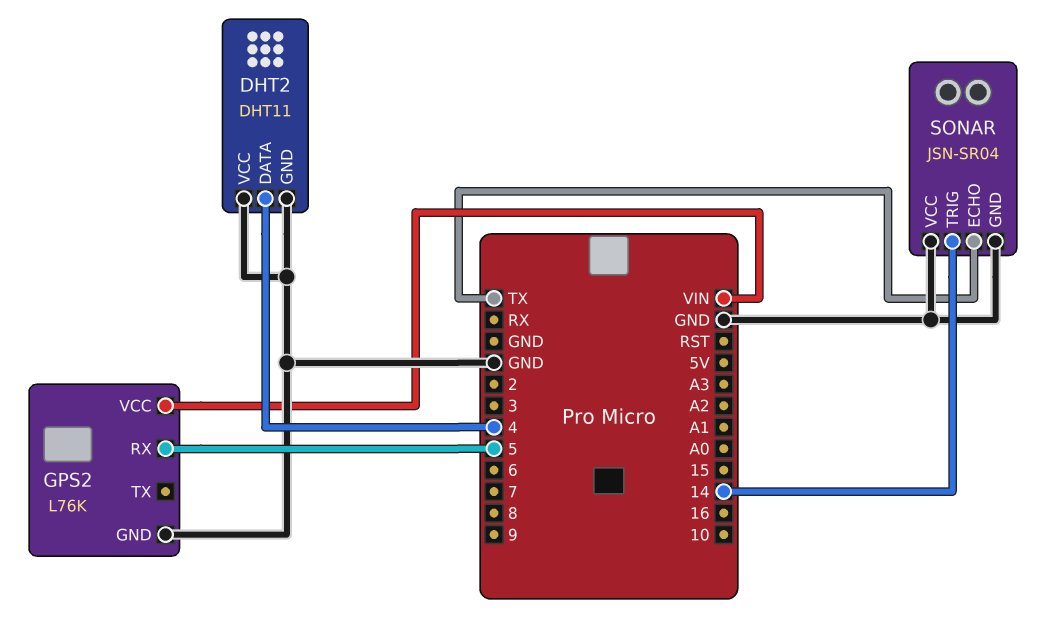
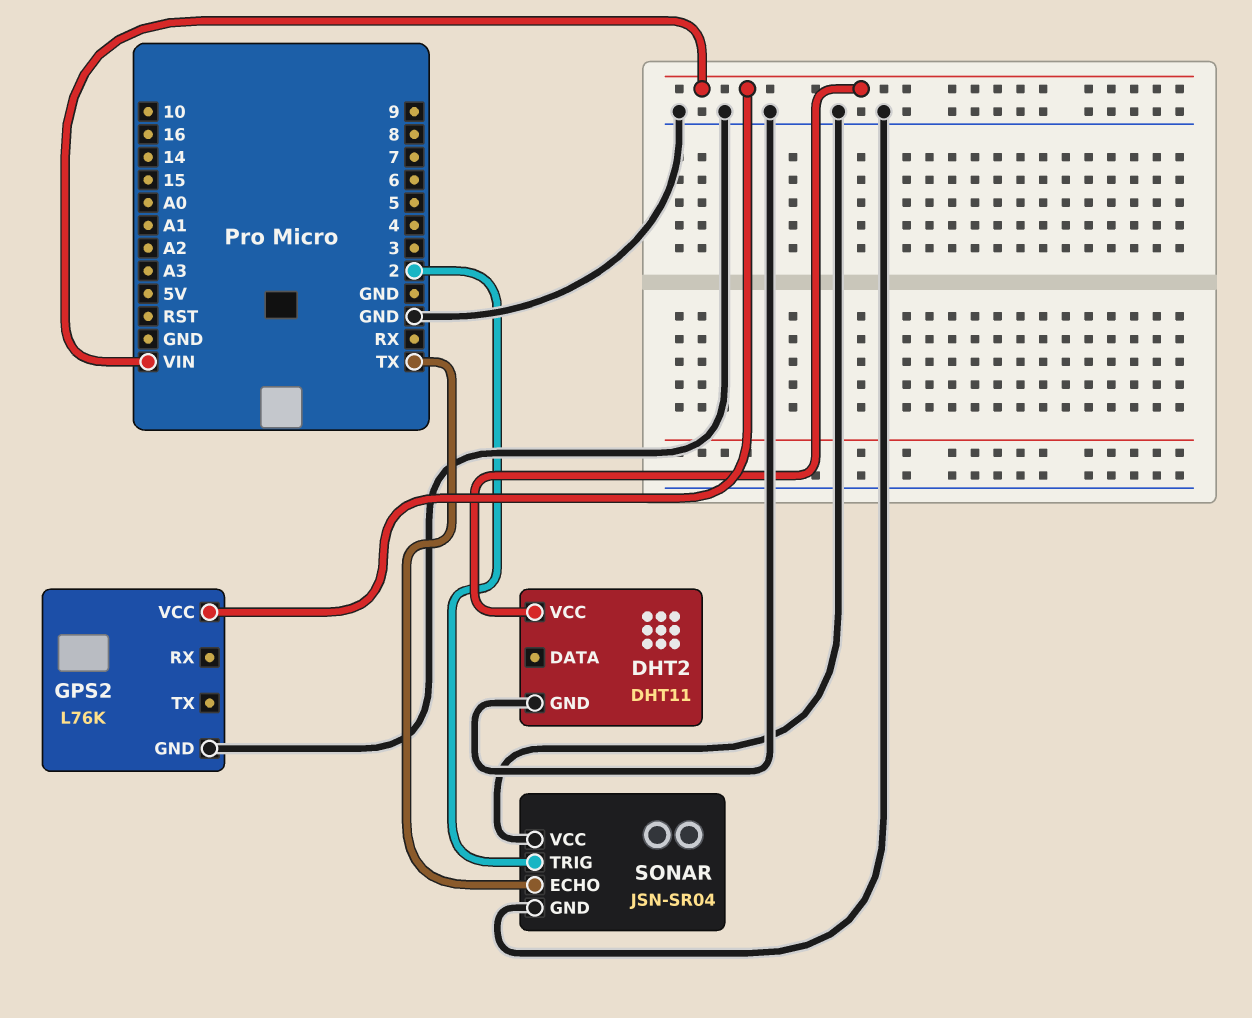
DHT2 pin DATA: 4 -> none
DHT2 pin VCC: GND -> VIN
GPS2 pin RX: 5 -> none
SONAR pin TRIG: 14 -> 2

